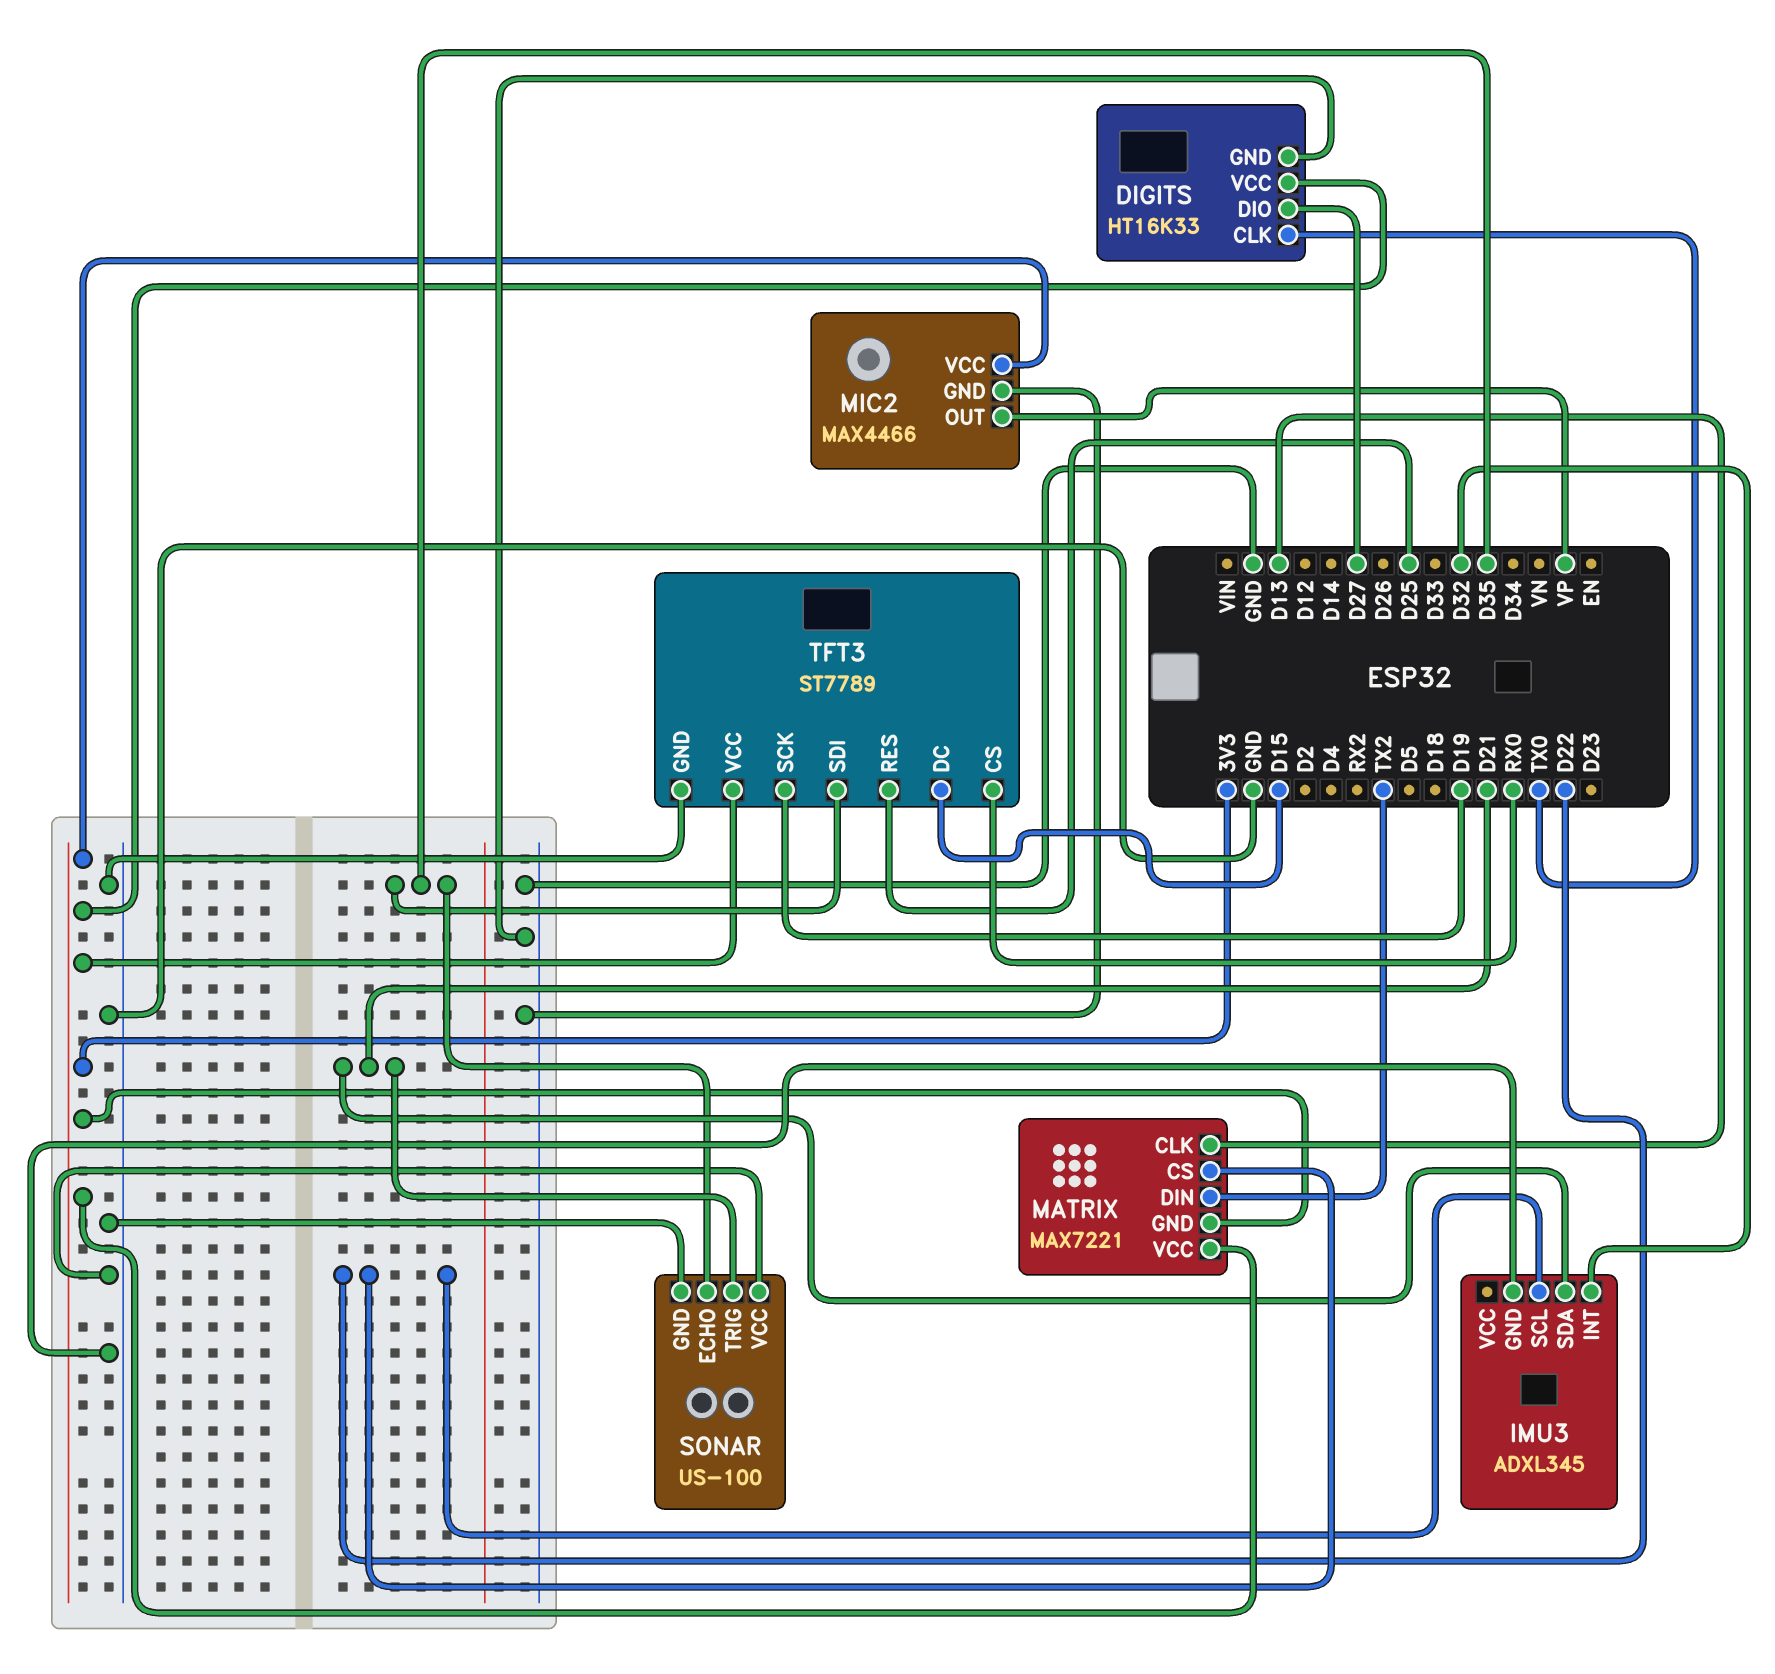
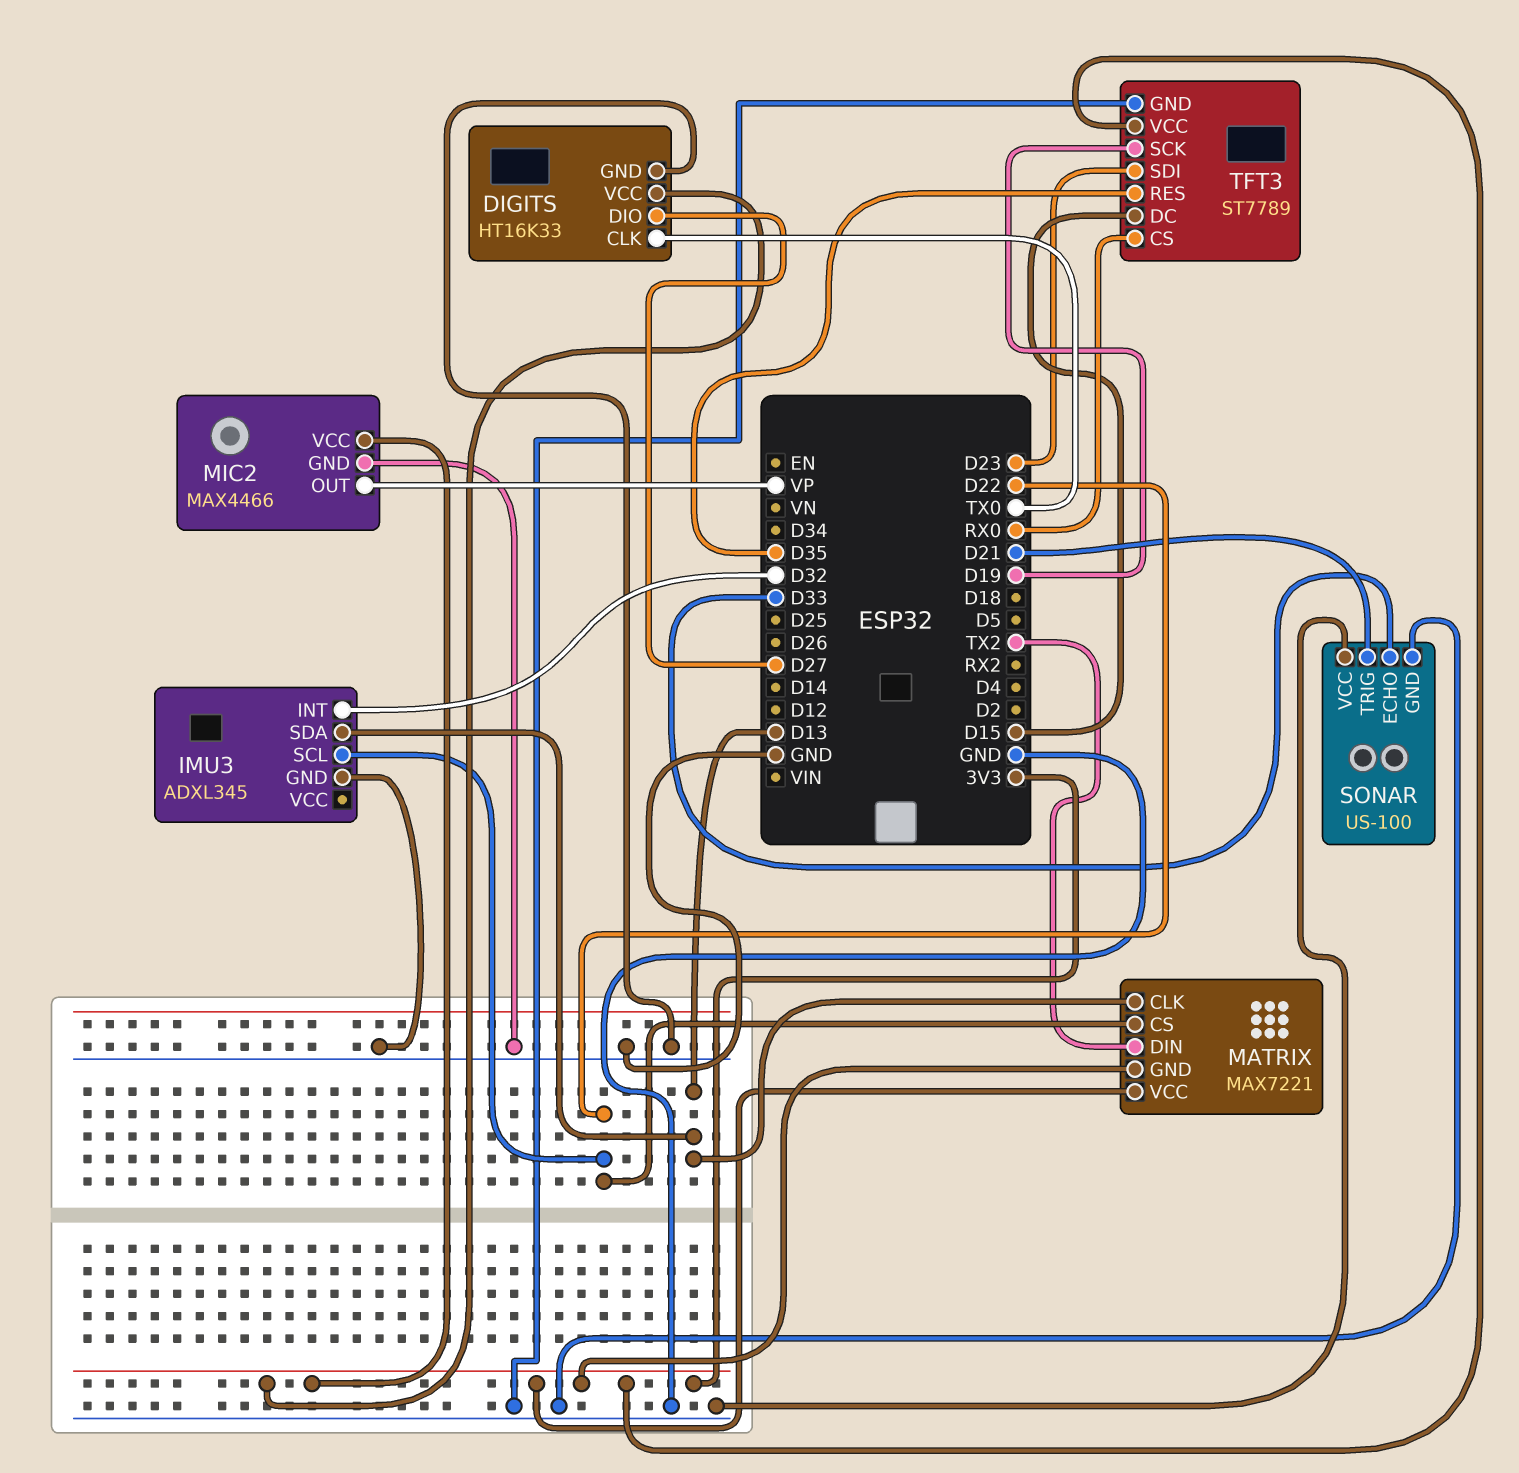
IMU3 pin SDA: D21 -> D13
SONAR pin ECHO: D35 -> D33
TFT3 pin RES: D25 -> D35
TFT3 pin SDI: D35 -> D23

